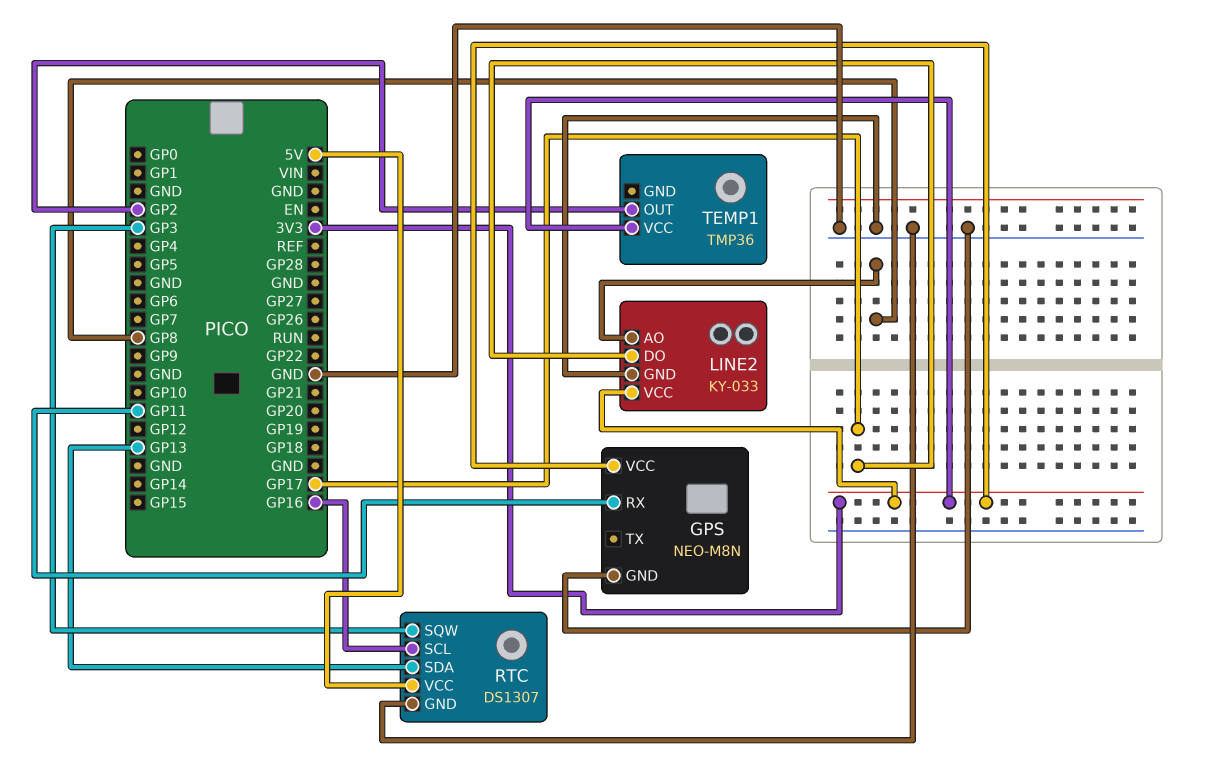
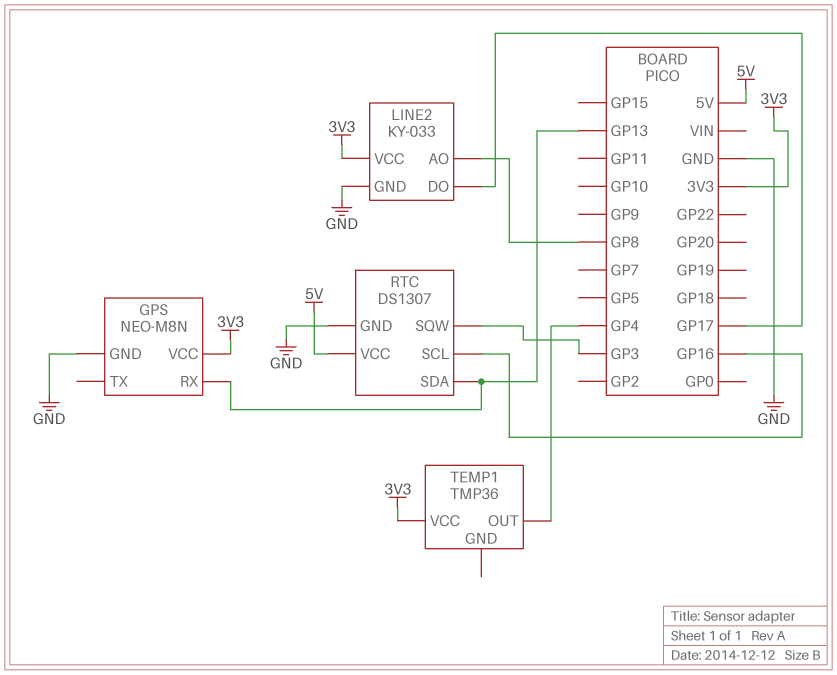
GPS pin RX: GP11 -> GP13
TEMP1 pin OUT: GP2 -> GP4

